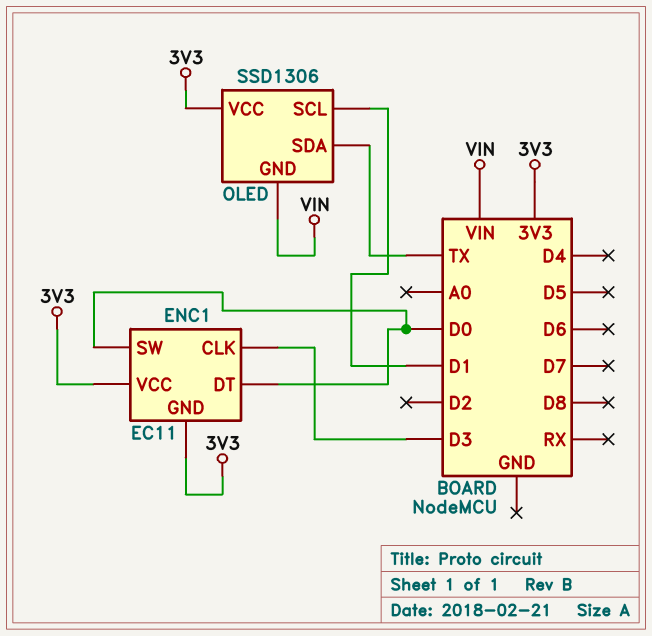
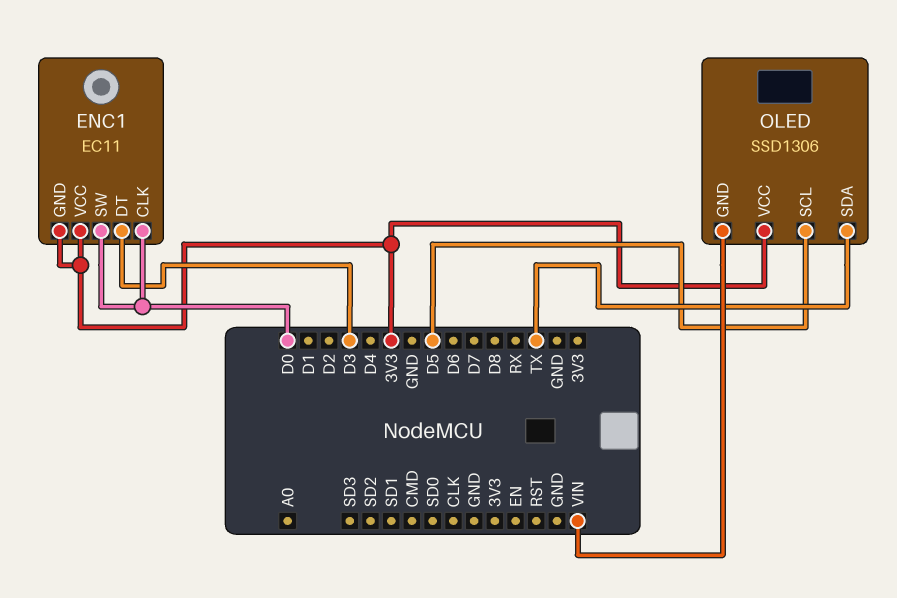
ENC1 pin CLK: D3 -> D0
ENC1 pin DT: D0 -> D3
OLED pin SCL: D1 -> D5

